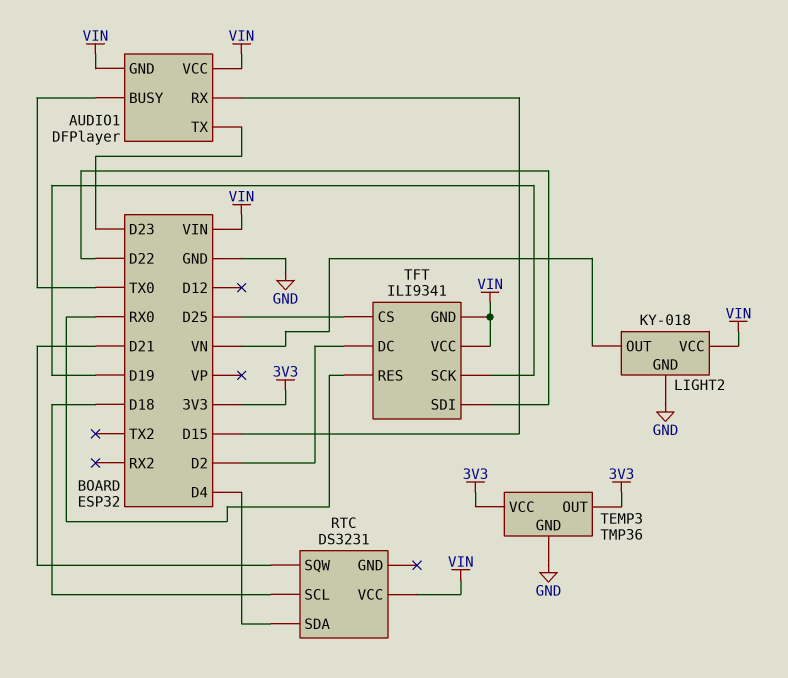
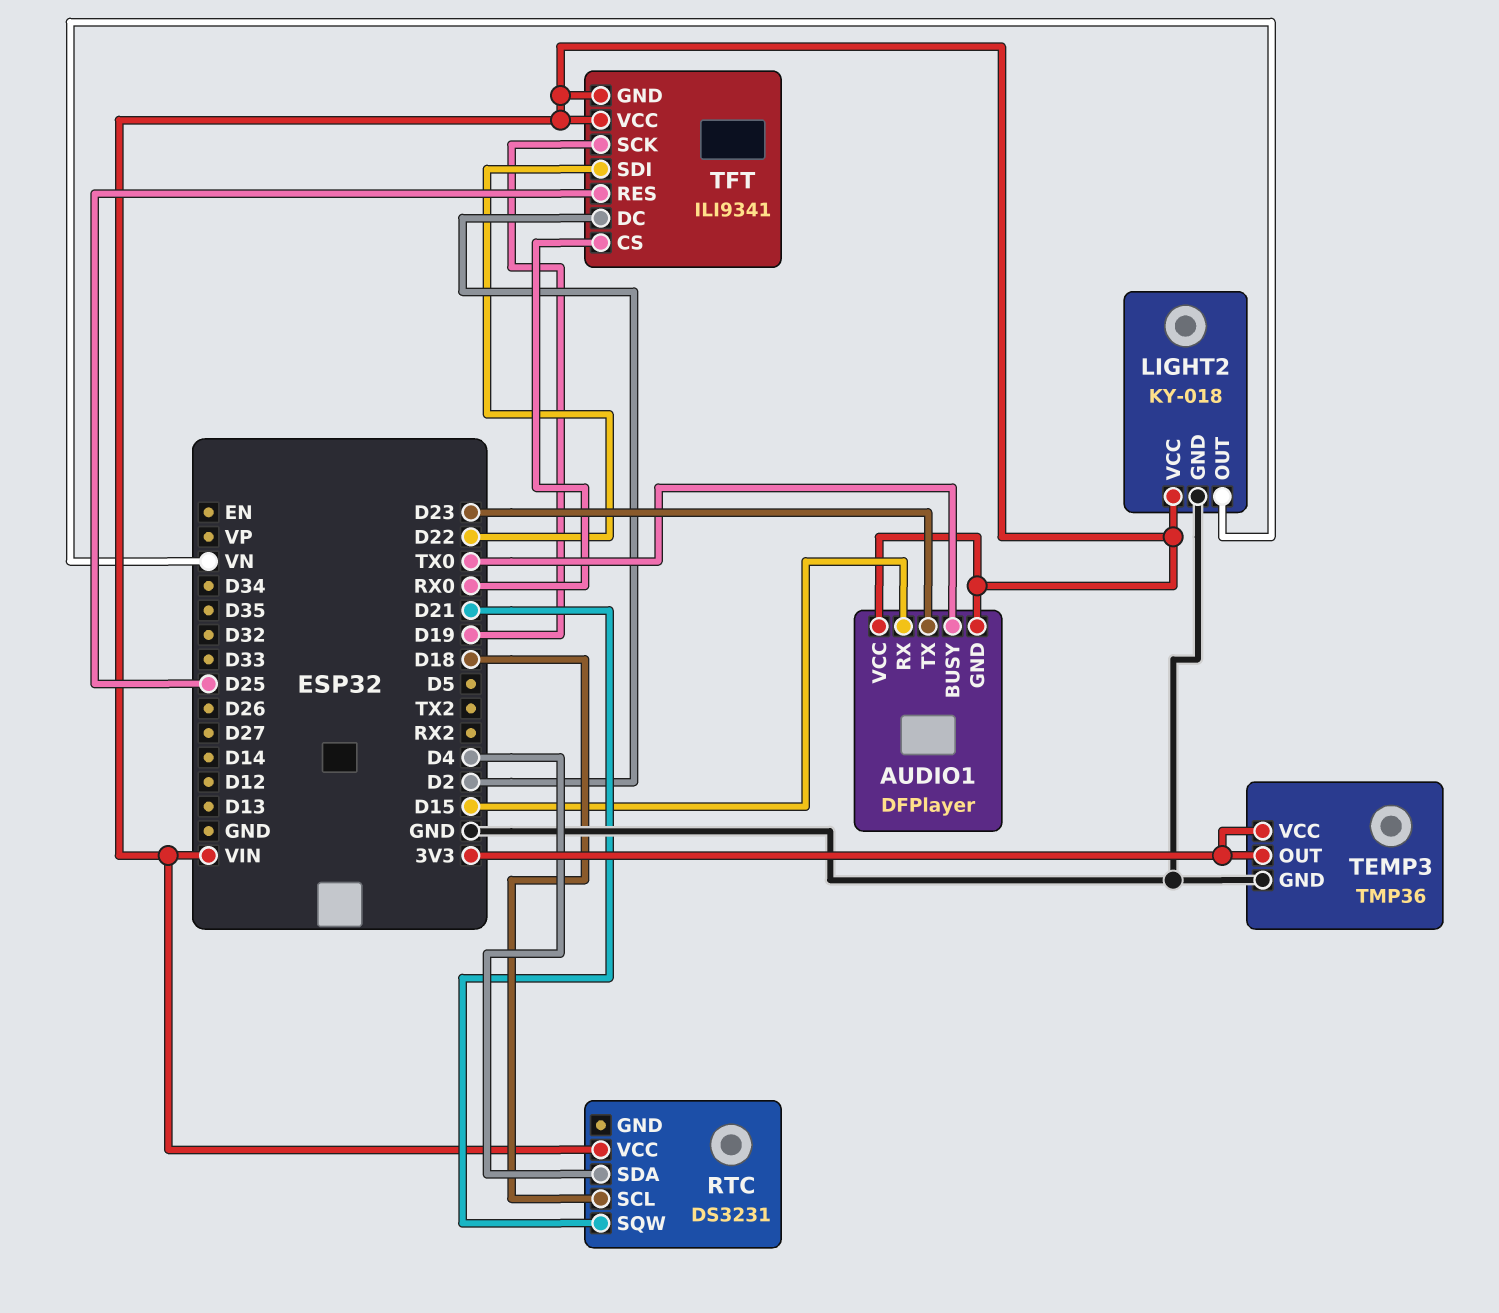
TFT pin CS: D25 -> RX0
TFT pin RES: RX0 -> D25

